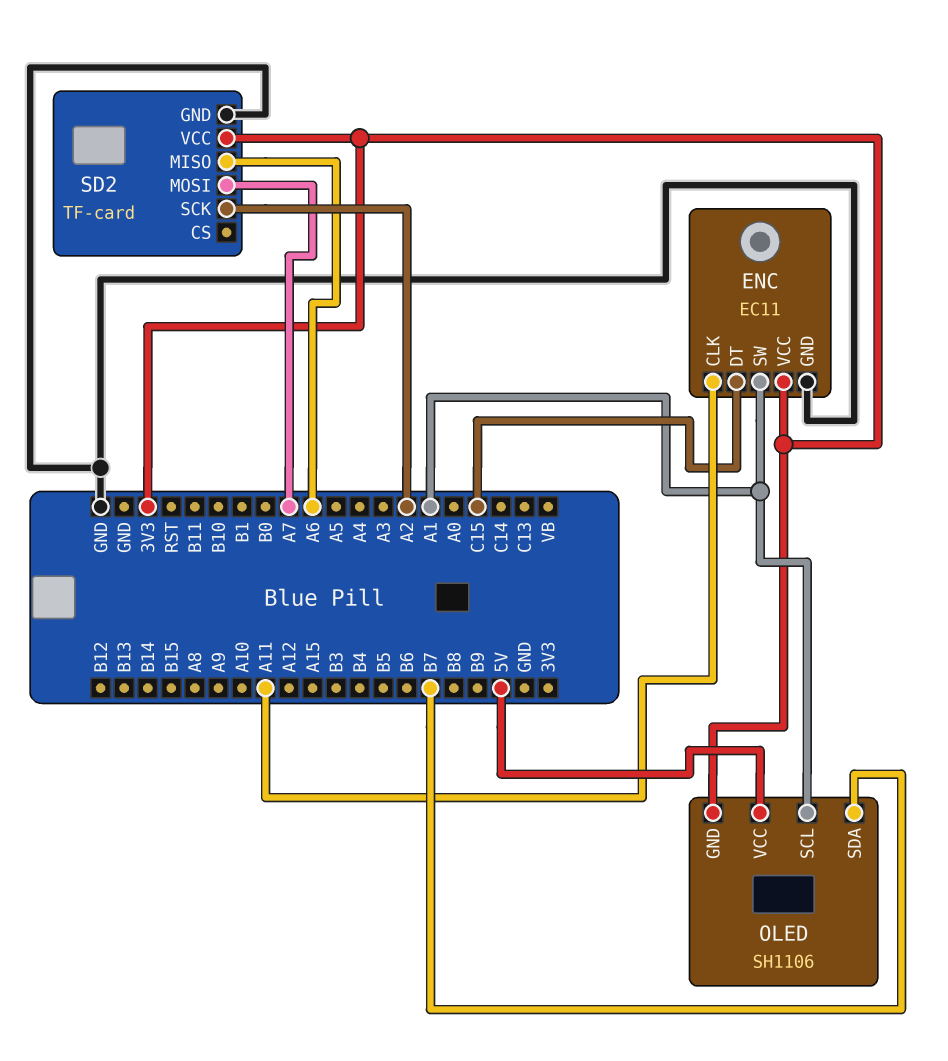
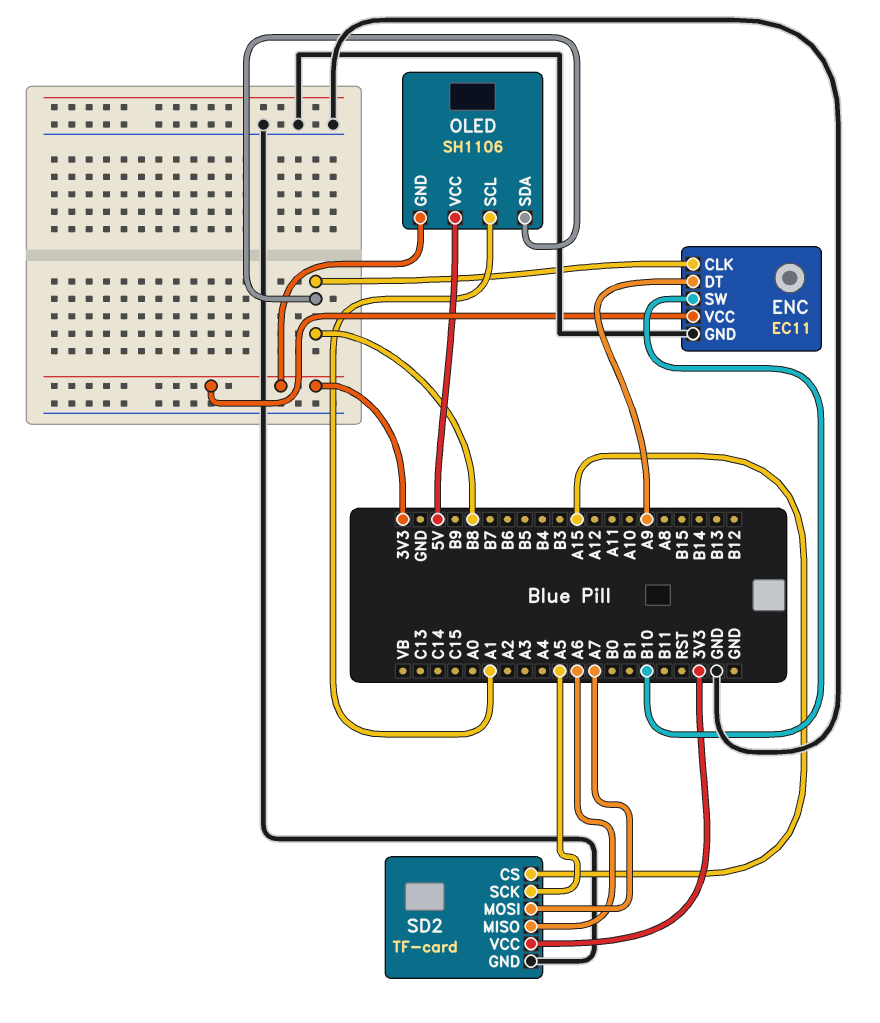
ENC pin CLK: A11 -> B8
ENC pin DT: C15 -> A9
ENC pin SW: A1 -> B10
OLED pin SDA: B7 -> B8
SD2 pin CS: none -> A15
SD2 pin SCK: A2 -> A5

